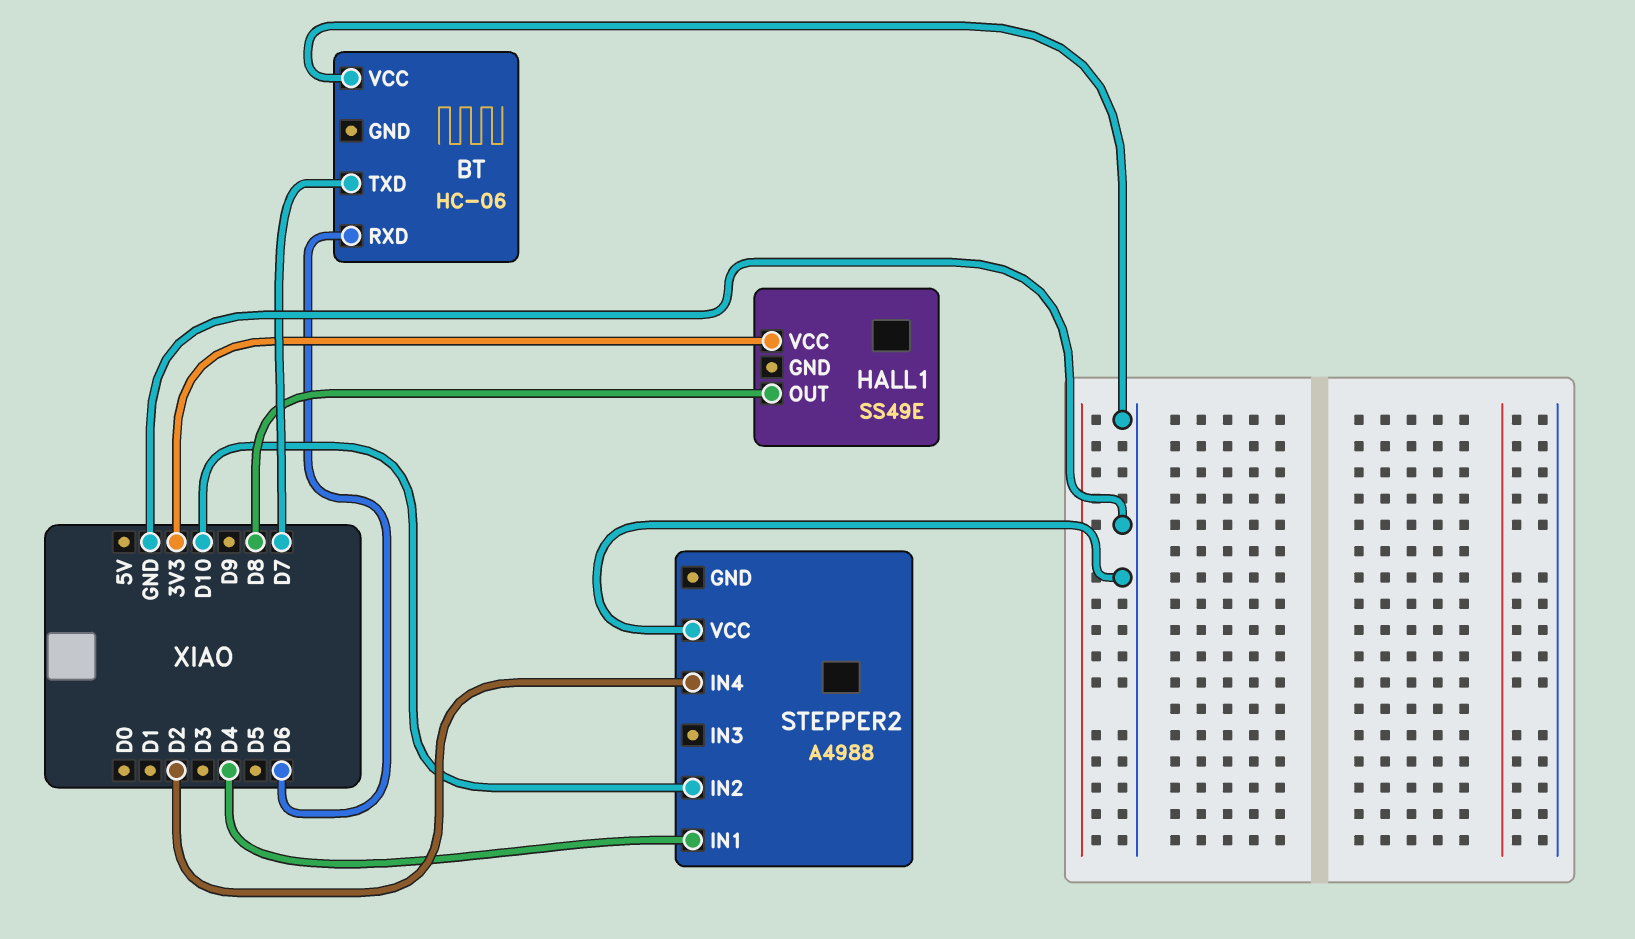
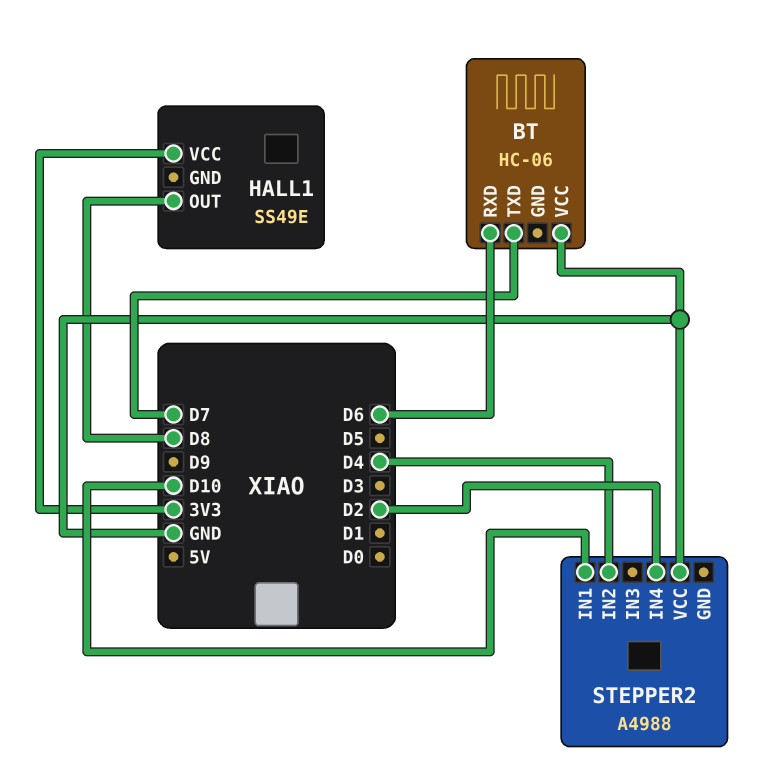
STEPPER2 pin IN1: D4 -> D10
STEPPER2 pin IN2: D10 -> D4

